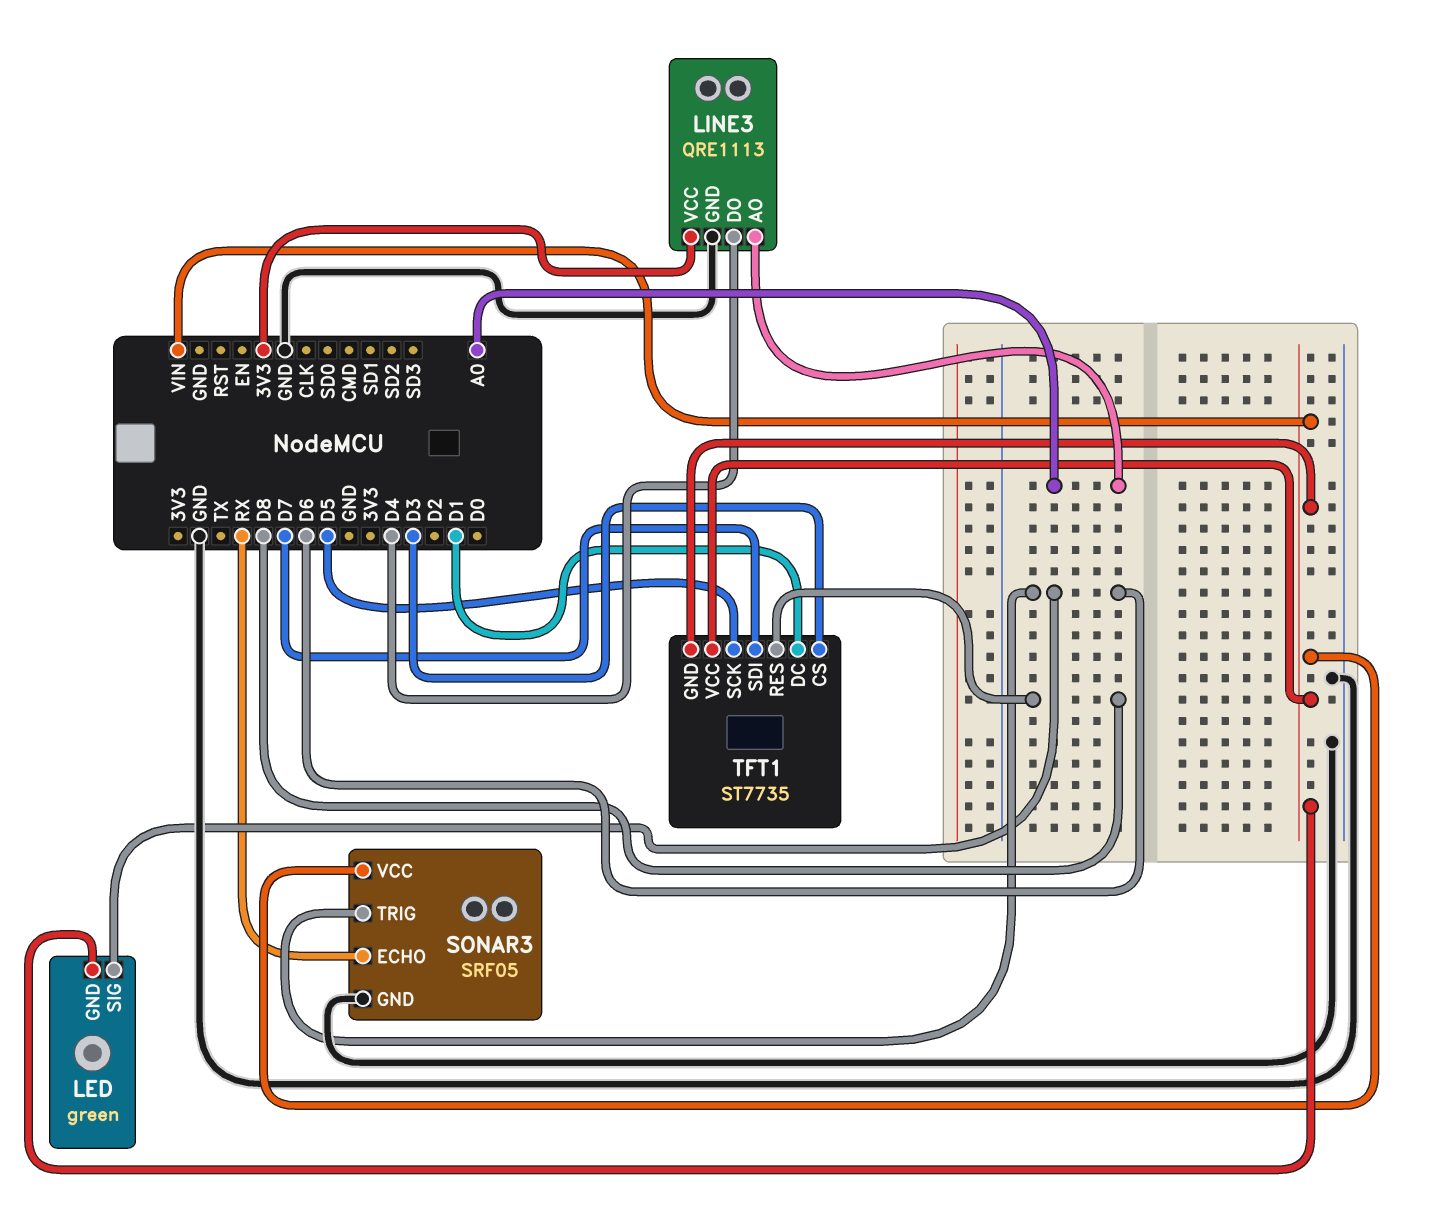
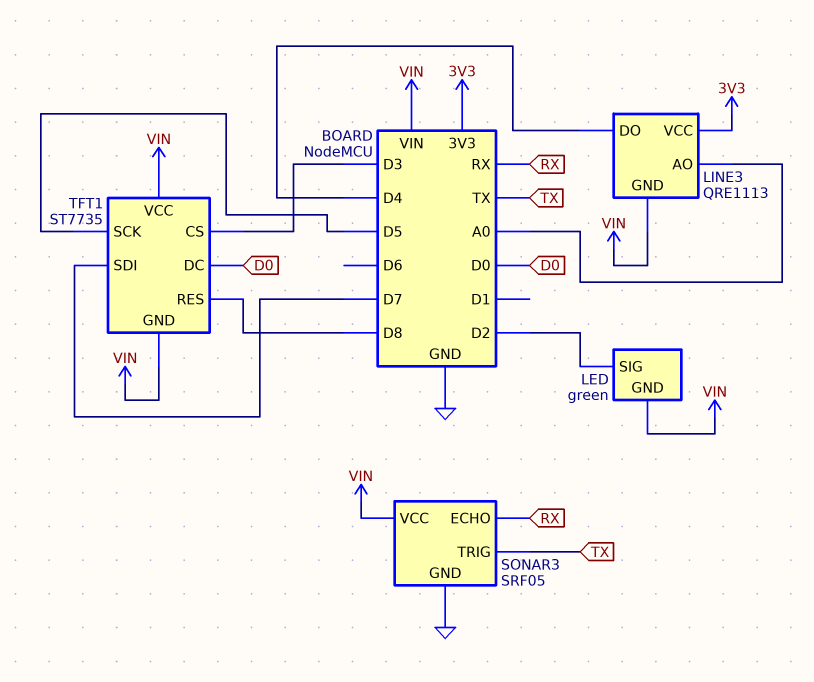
LED pin SIG: D6 -> D2
LINE3 pin GND: GND -> VIN
SONAR3 pin TRIG: D6 -> TX
TFT1 pin DC: D1 -> D0

